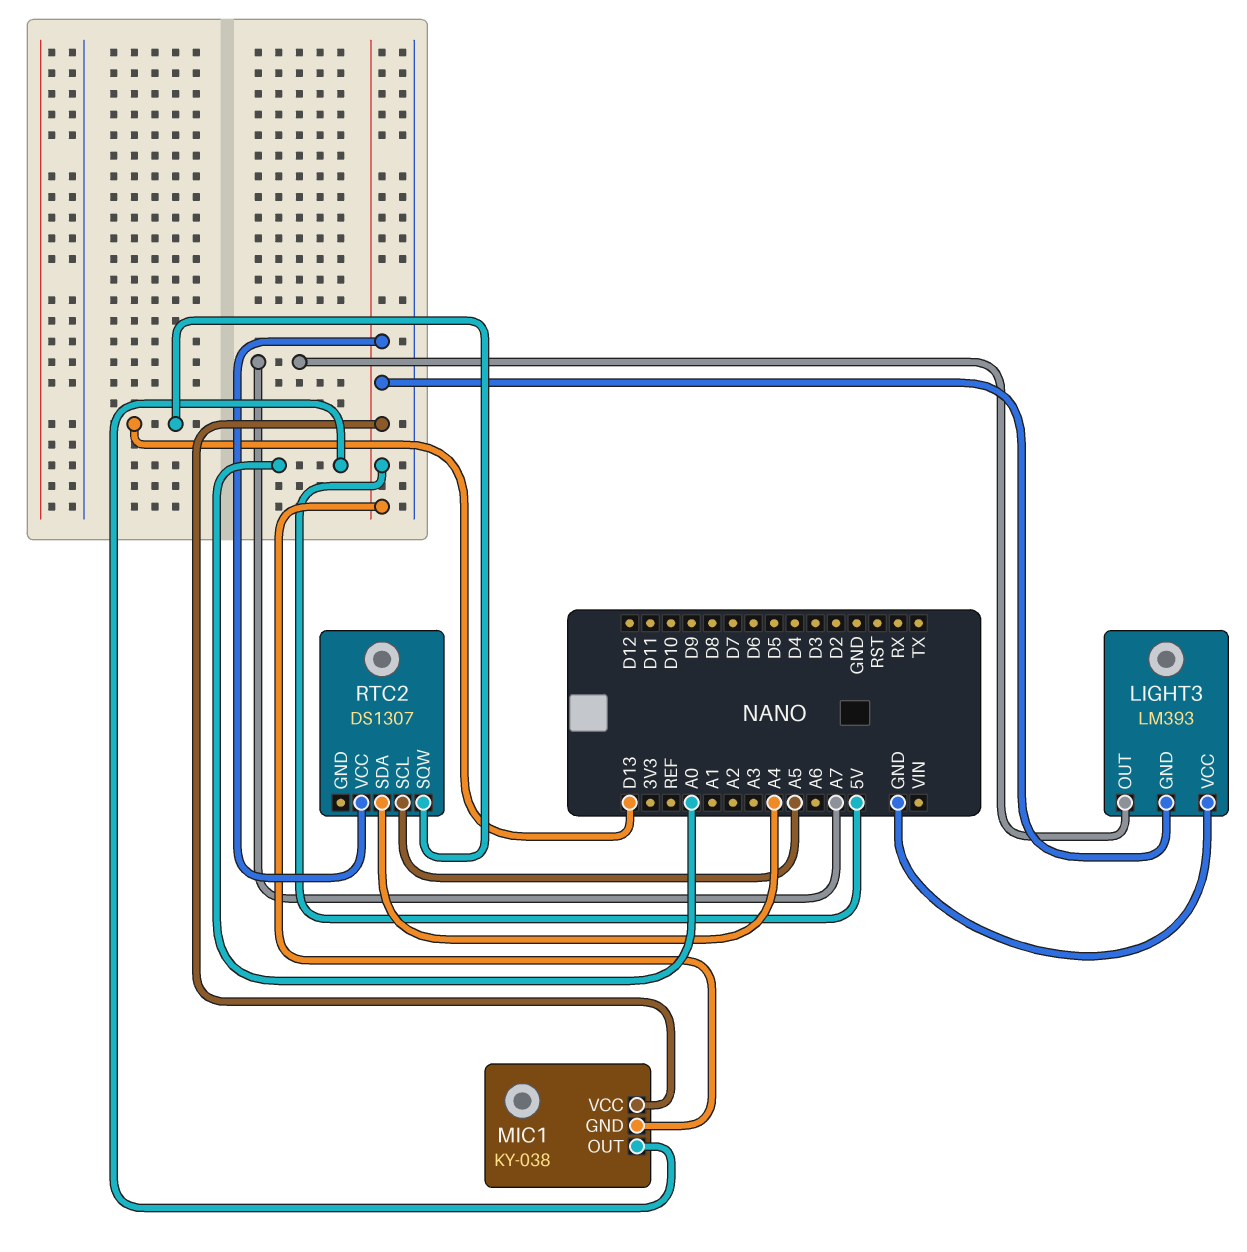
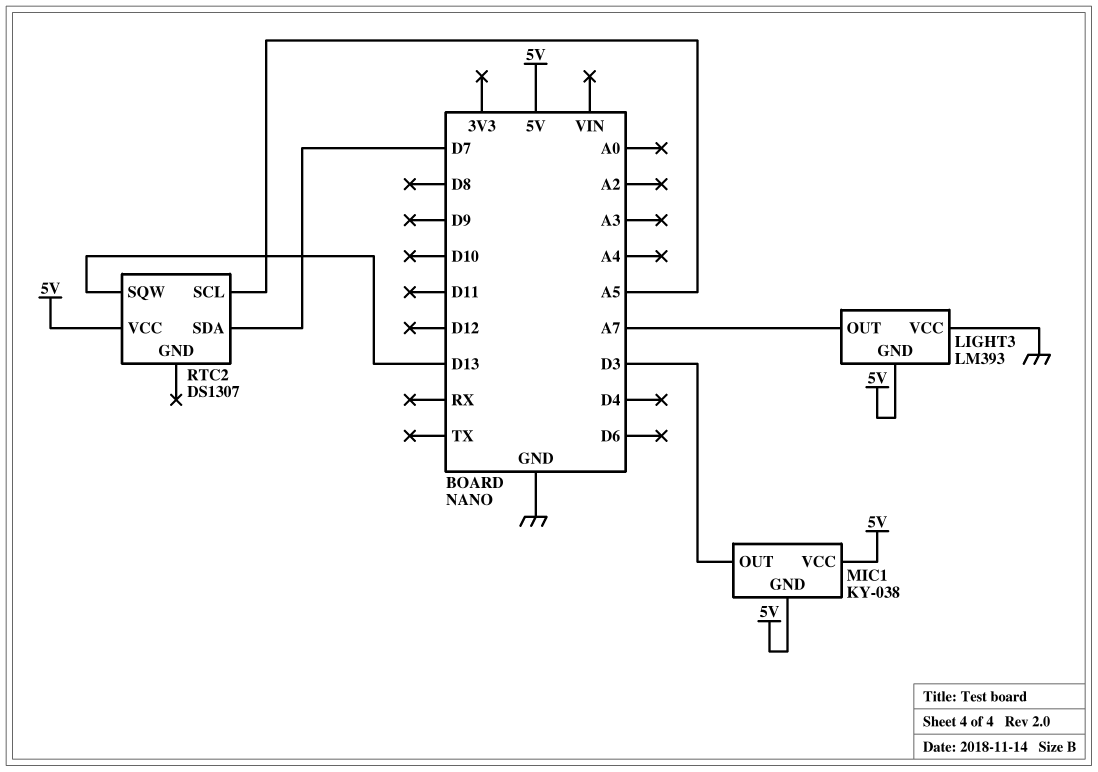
MIC1 pin OUT: A0 -> D3
RTC2 pin SDA: A4 -> D7

